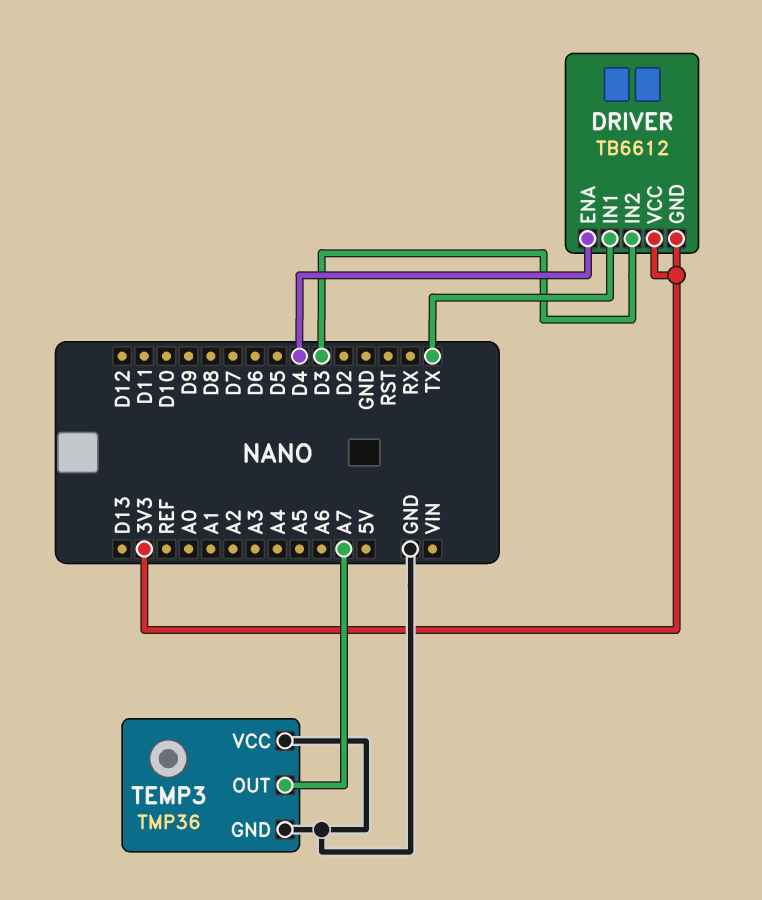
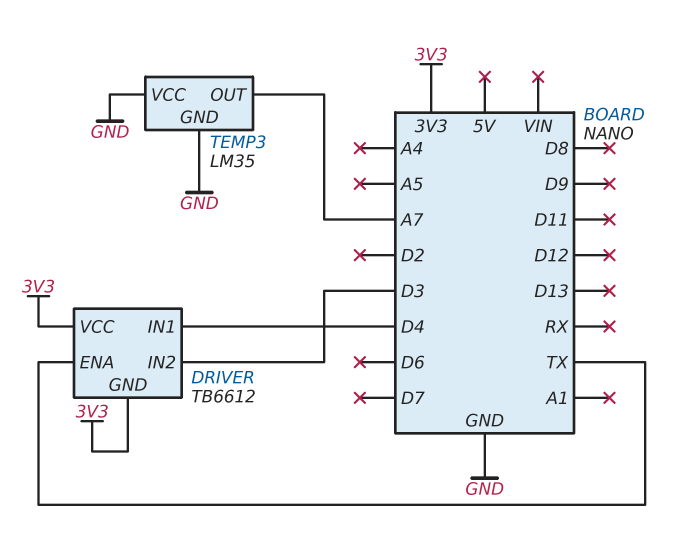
DRIVER pin ENA: D4 -> TX
DRIVER pin IN1: TX -> D4
TEMP3: TMP36 -> LM35

